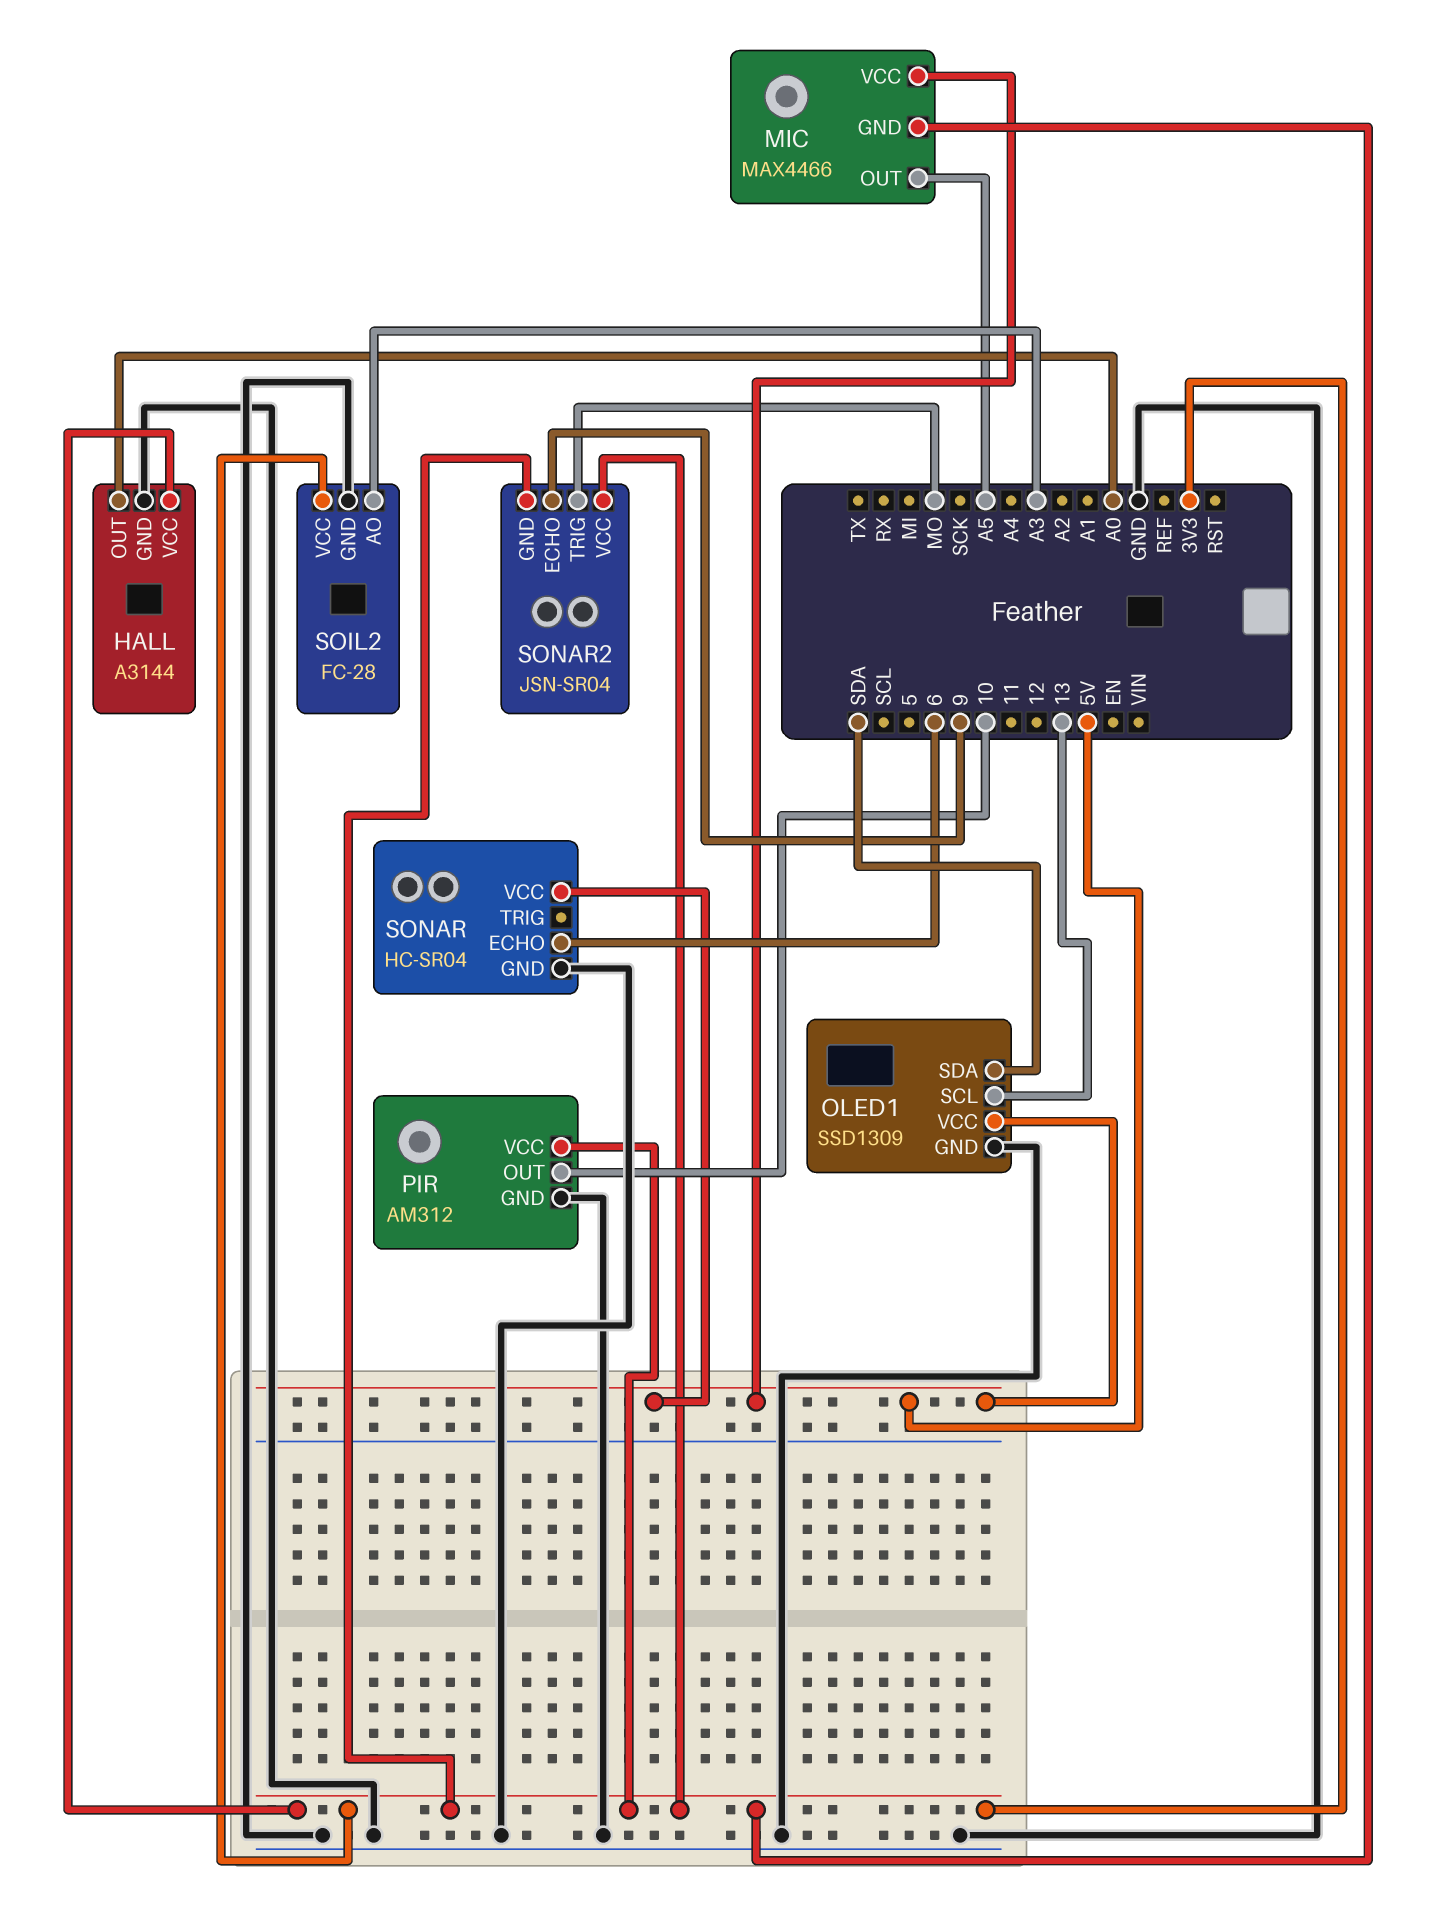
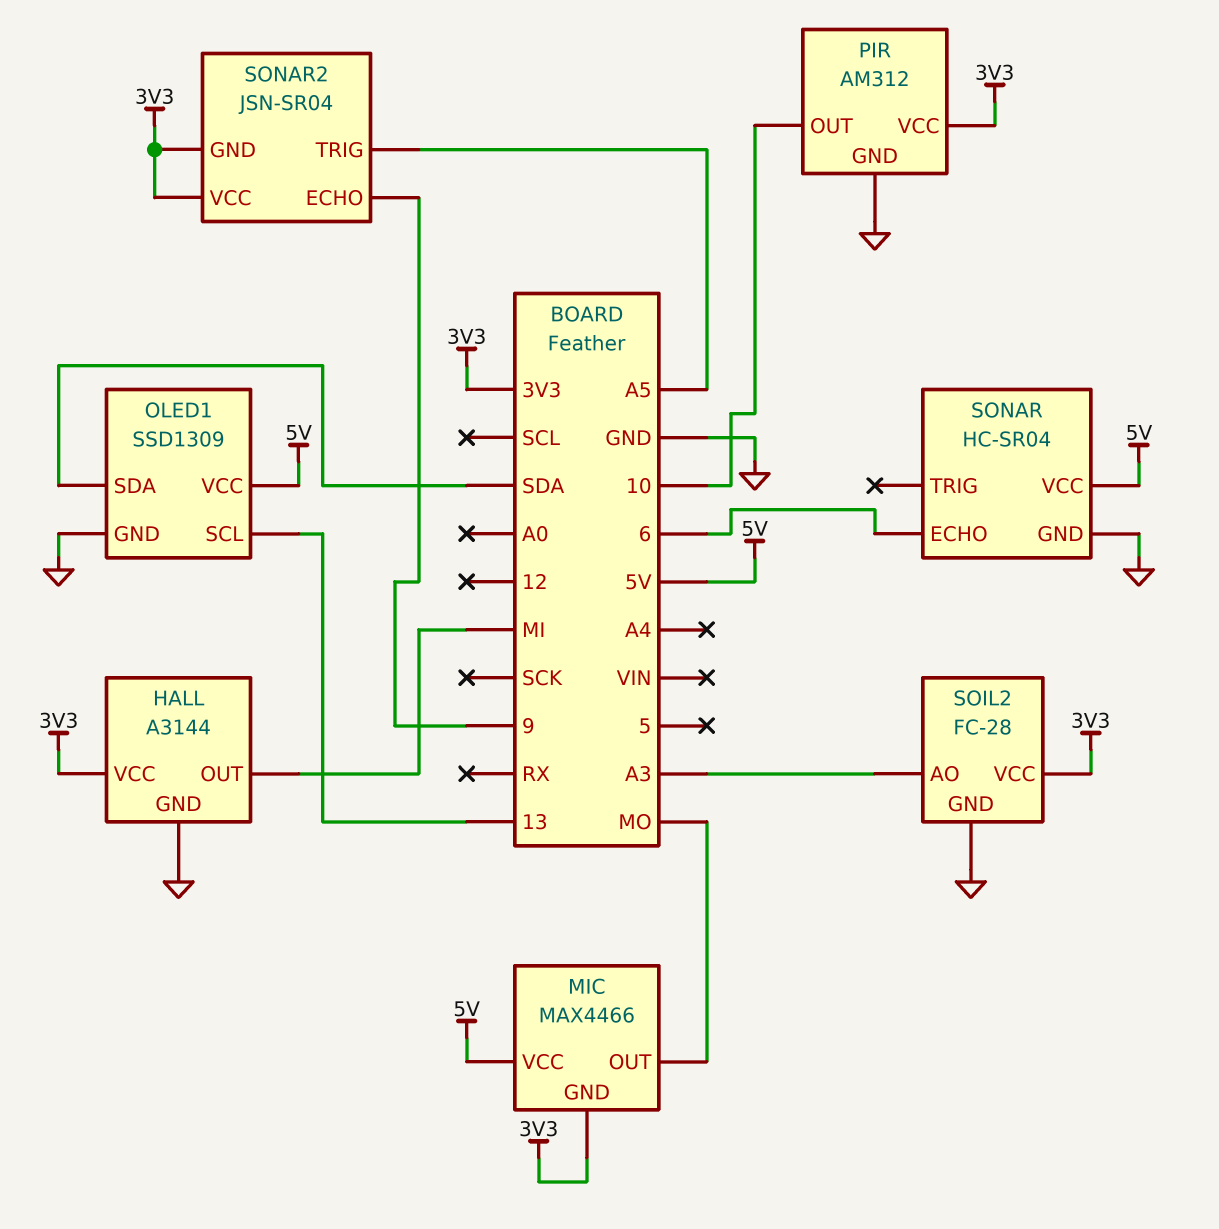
HALL pin OUT: A0 -> MI
MIC pin OUT: A5 -> MO
SONAR2 pin TRIG: MO -> A5

